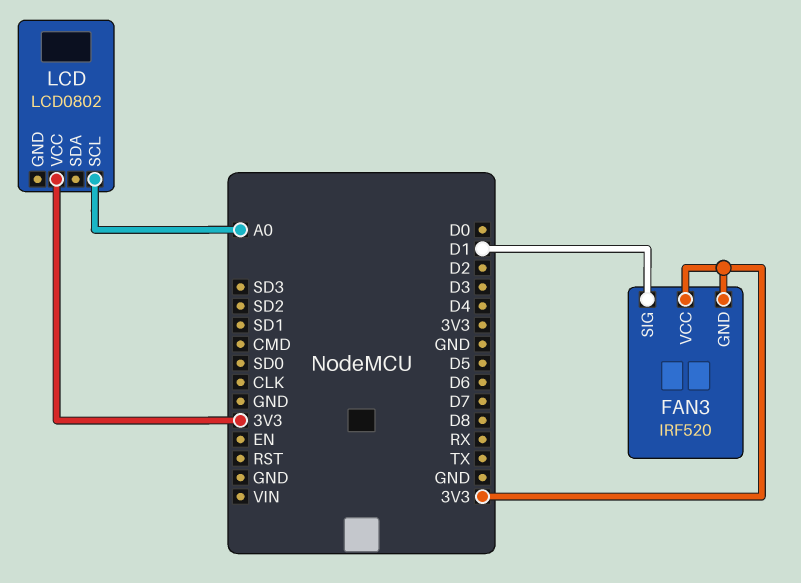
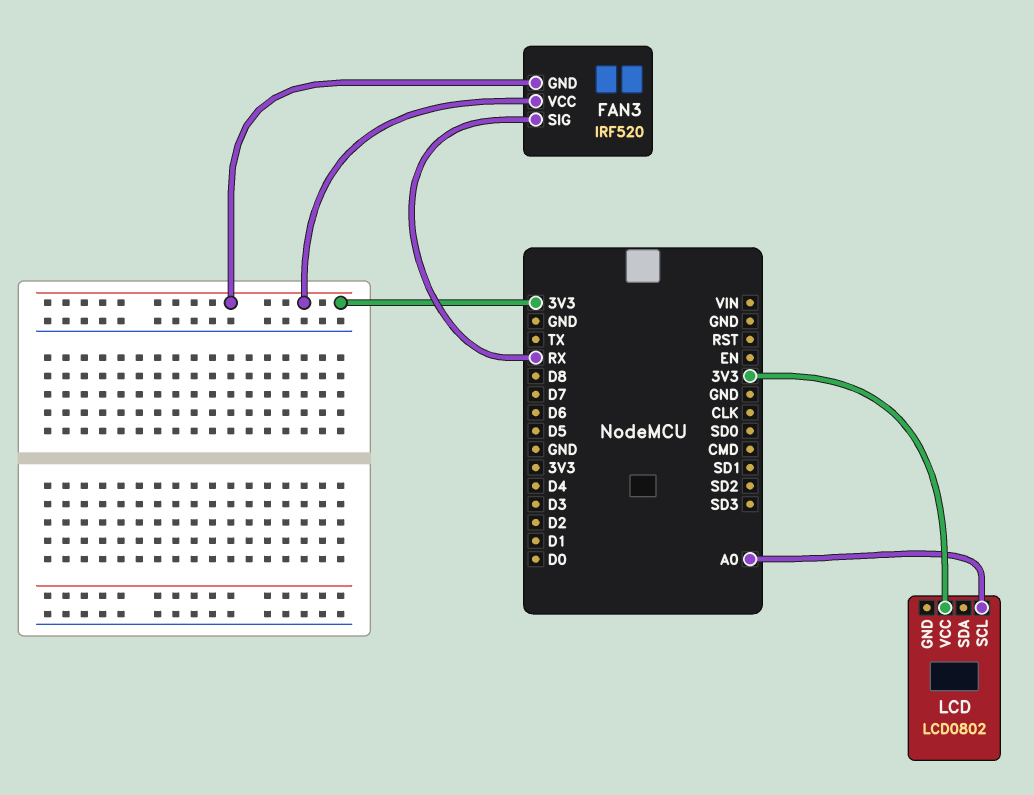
FAN3 pin SIG: D1 -> RX

